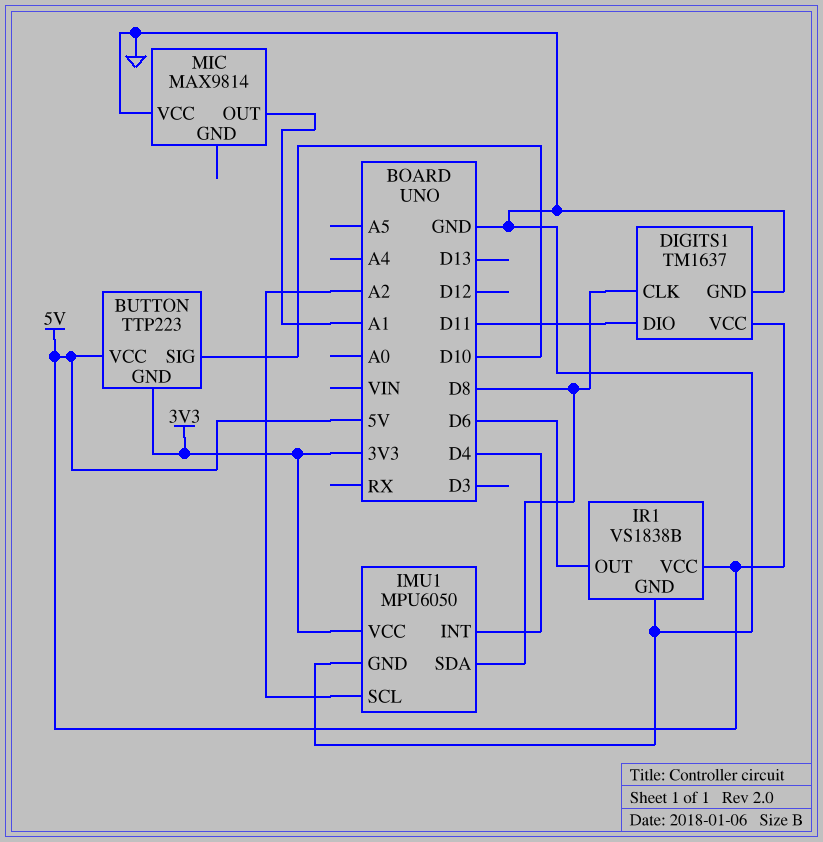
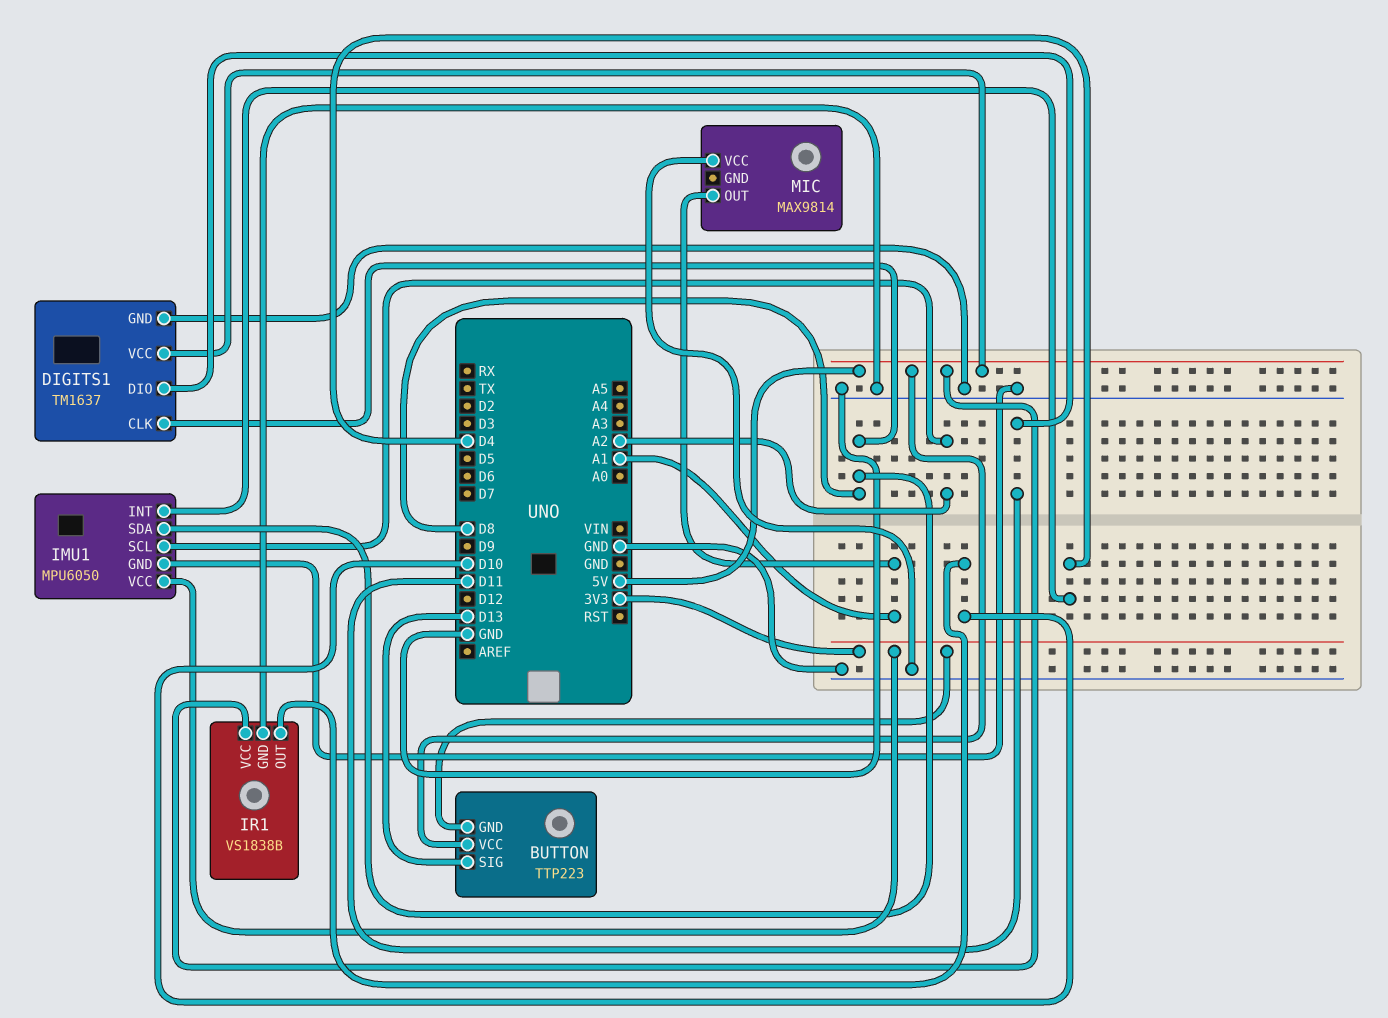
BUTTON pin SIG: D10 -> D13
IR1 pin OUT: D6 -> D10

